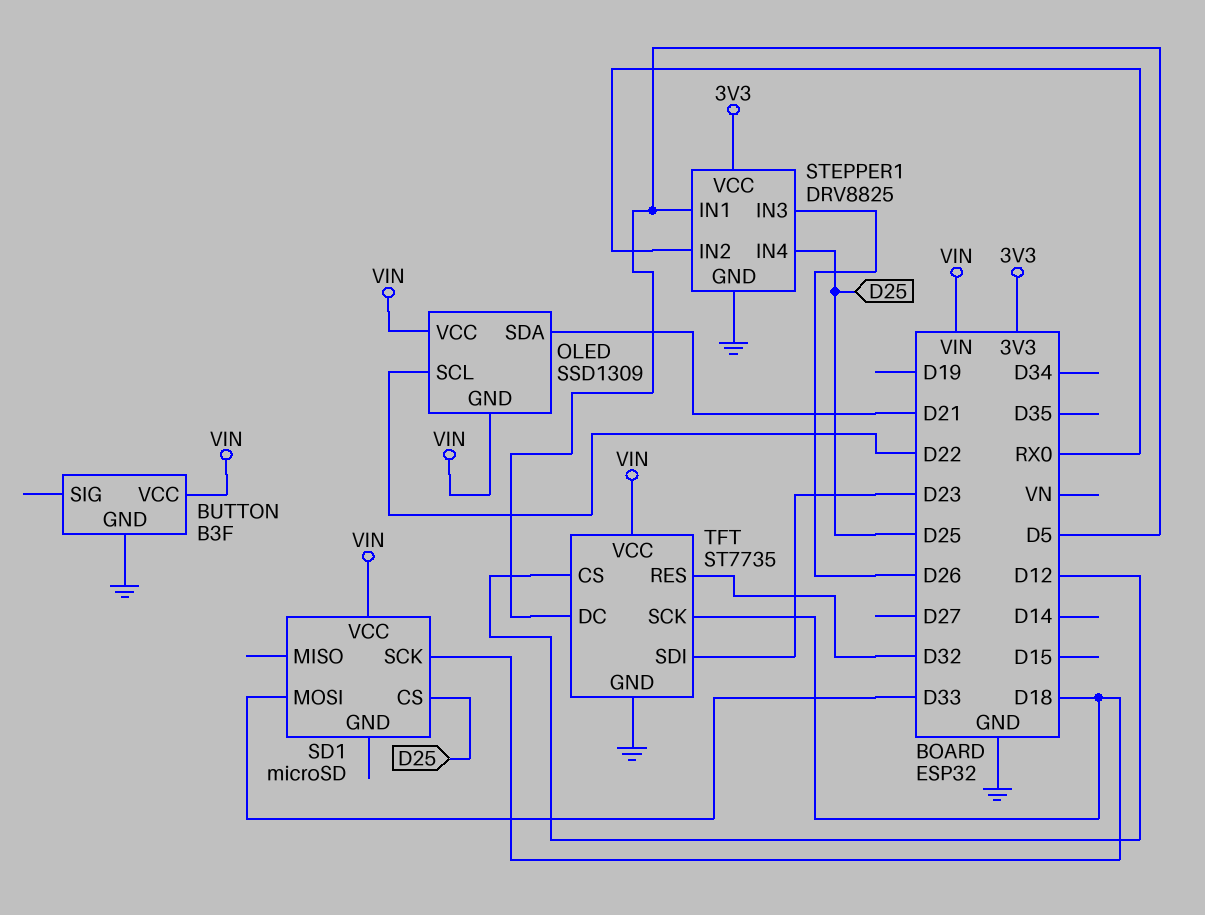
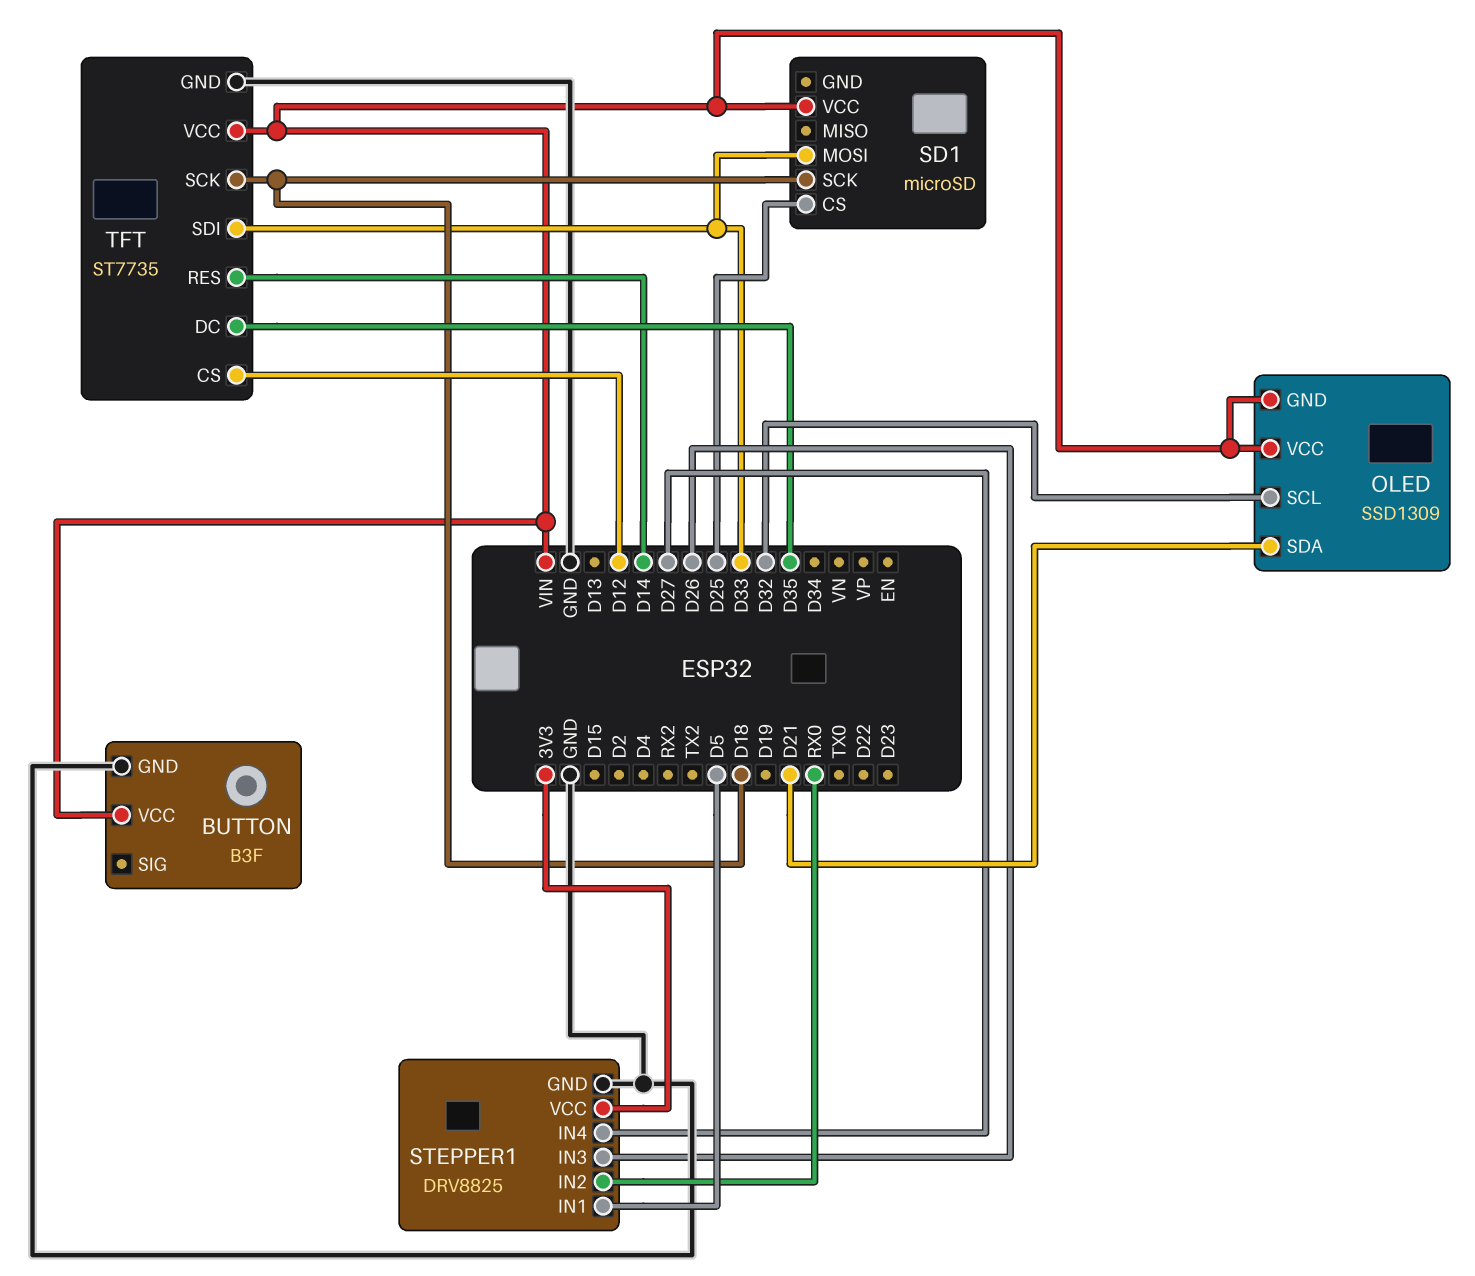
OLED pin SCL: D22 -> D32
STEPPER1 pin IN4: D25 -> D27
TFT pin DC: D5 -> D35
TFT pin RES: D32 -> D14
TFT pin SDI: D23 -> D33

